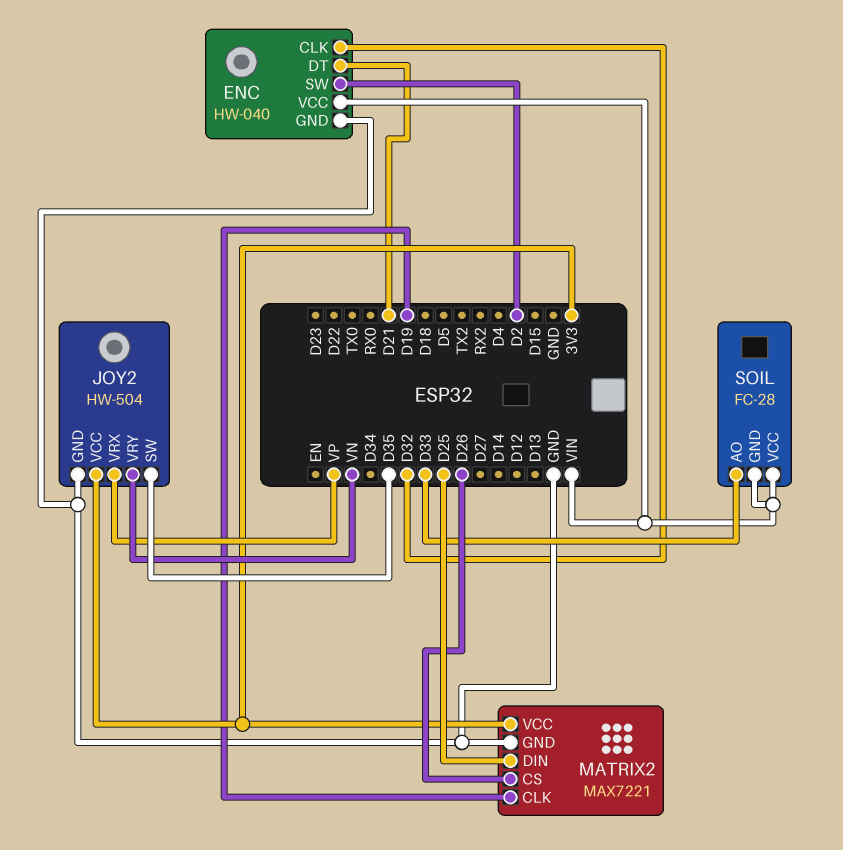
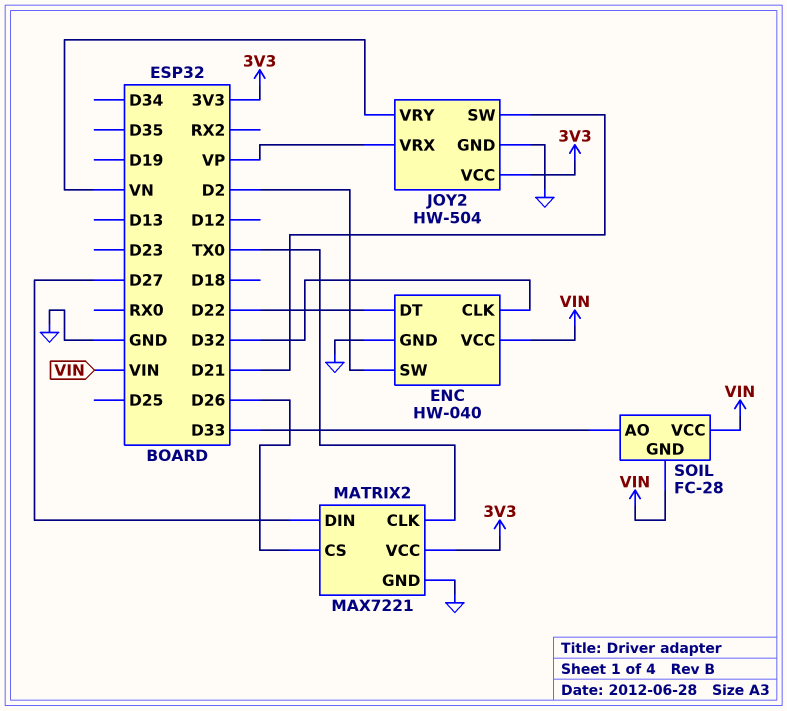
ENC pin DT: D21 -> D22
JOY2 pin SW: D35 -> D21
MATRIX2 pin CLK: D19 -> TX0
MATRIX2 pin DIN: D25 -> D27

